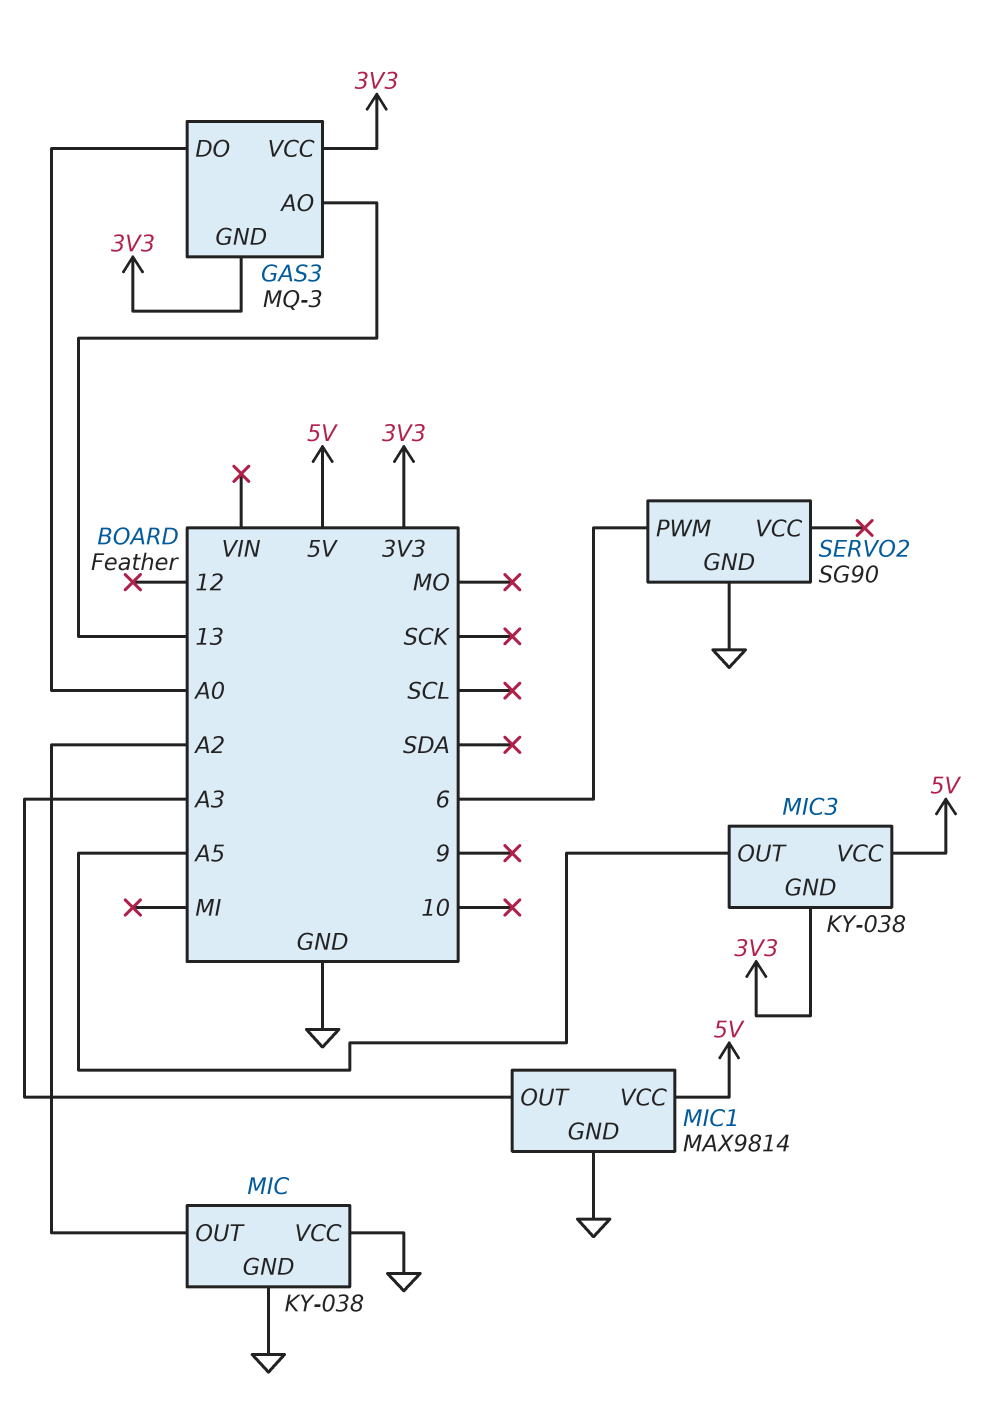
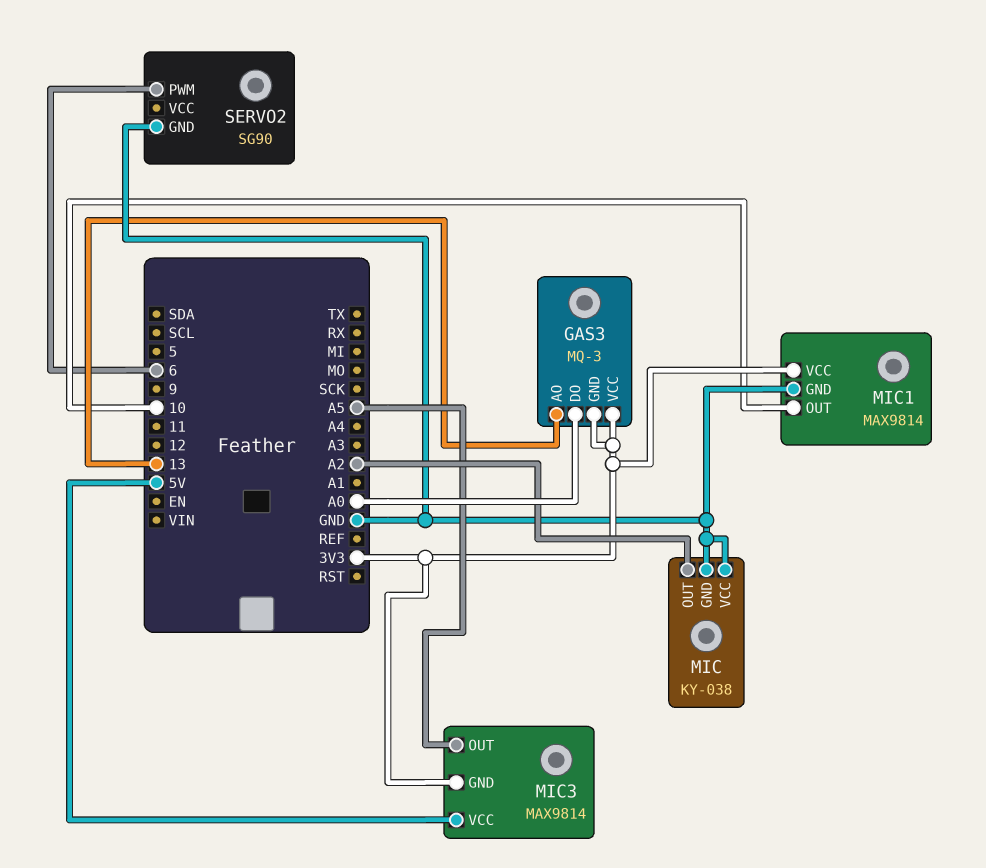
MIC1 pin OUT: A3 -> 10
MIC1 pin VCC: 5V -> 3V3
MIC3: KY-038 -> MAX9814

